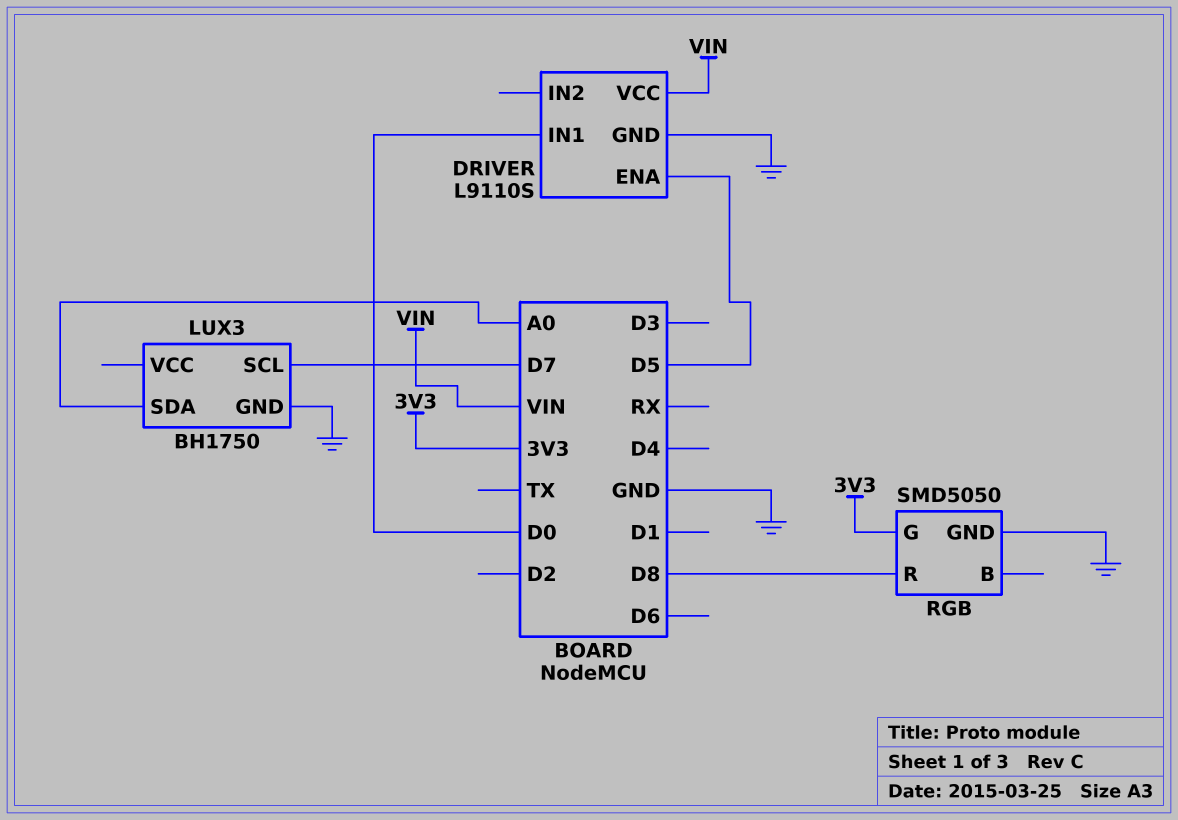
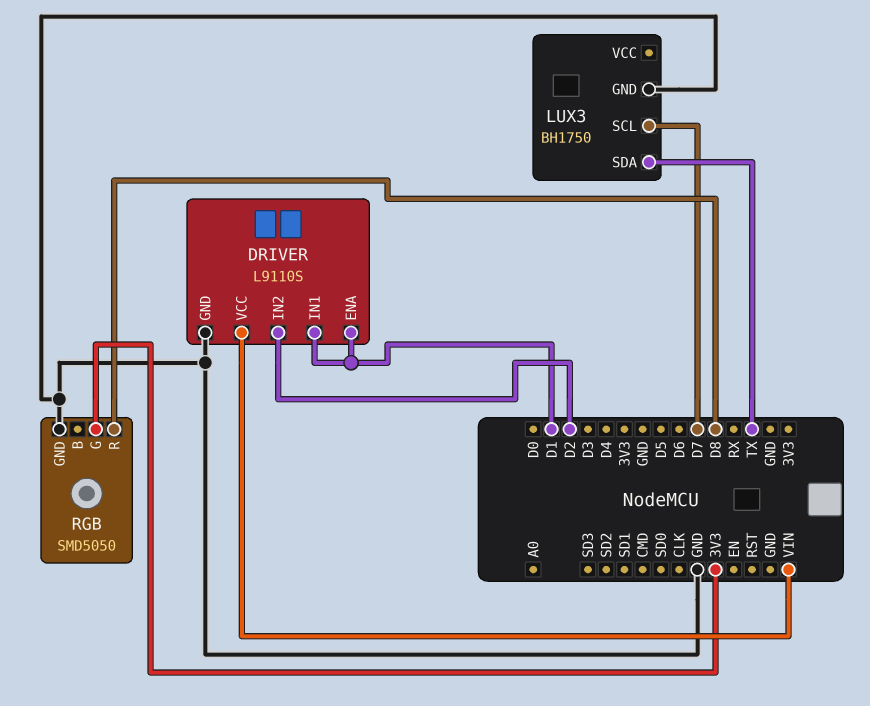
DRIVER pin ENA: D5 -> D1
DRIVER pin IN1: D0 -> D1
DRIVER pin IN2: none -> D2
LUX3 pin SDA: A0 -> TX

